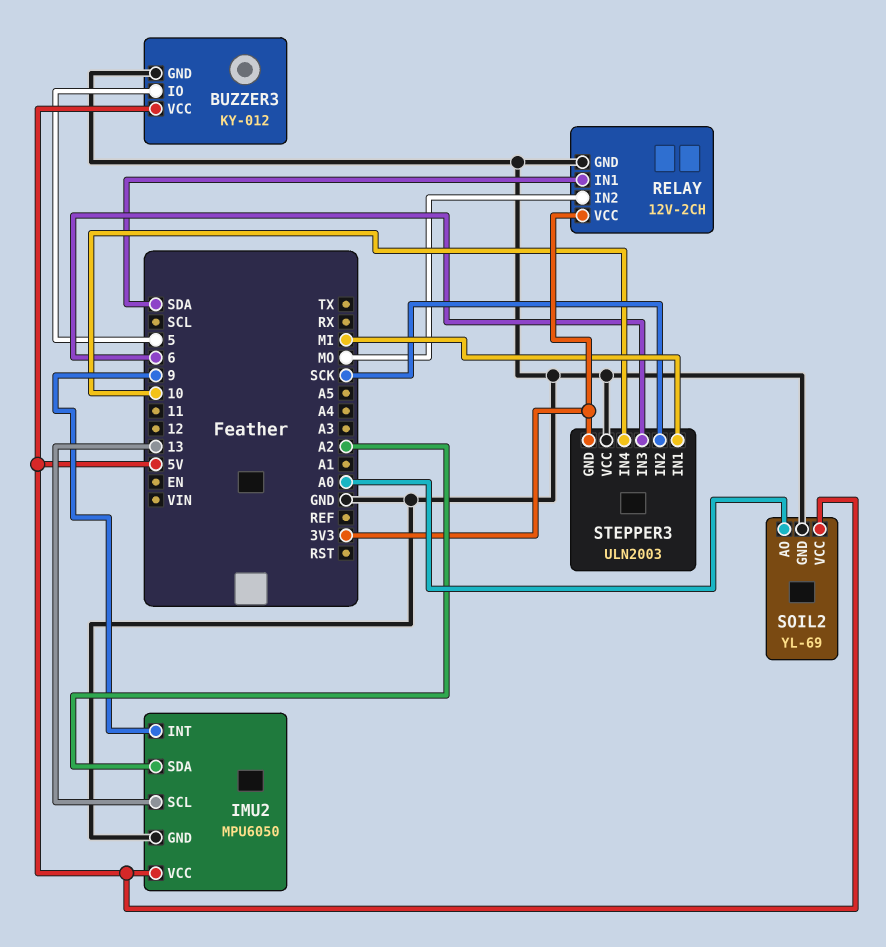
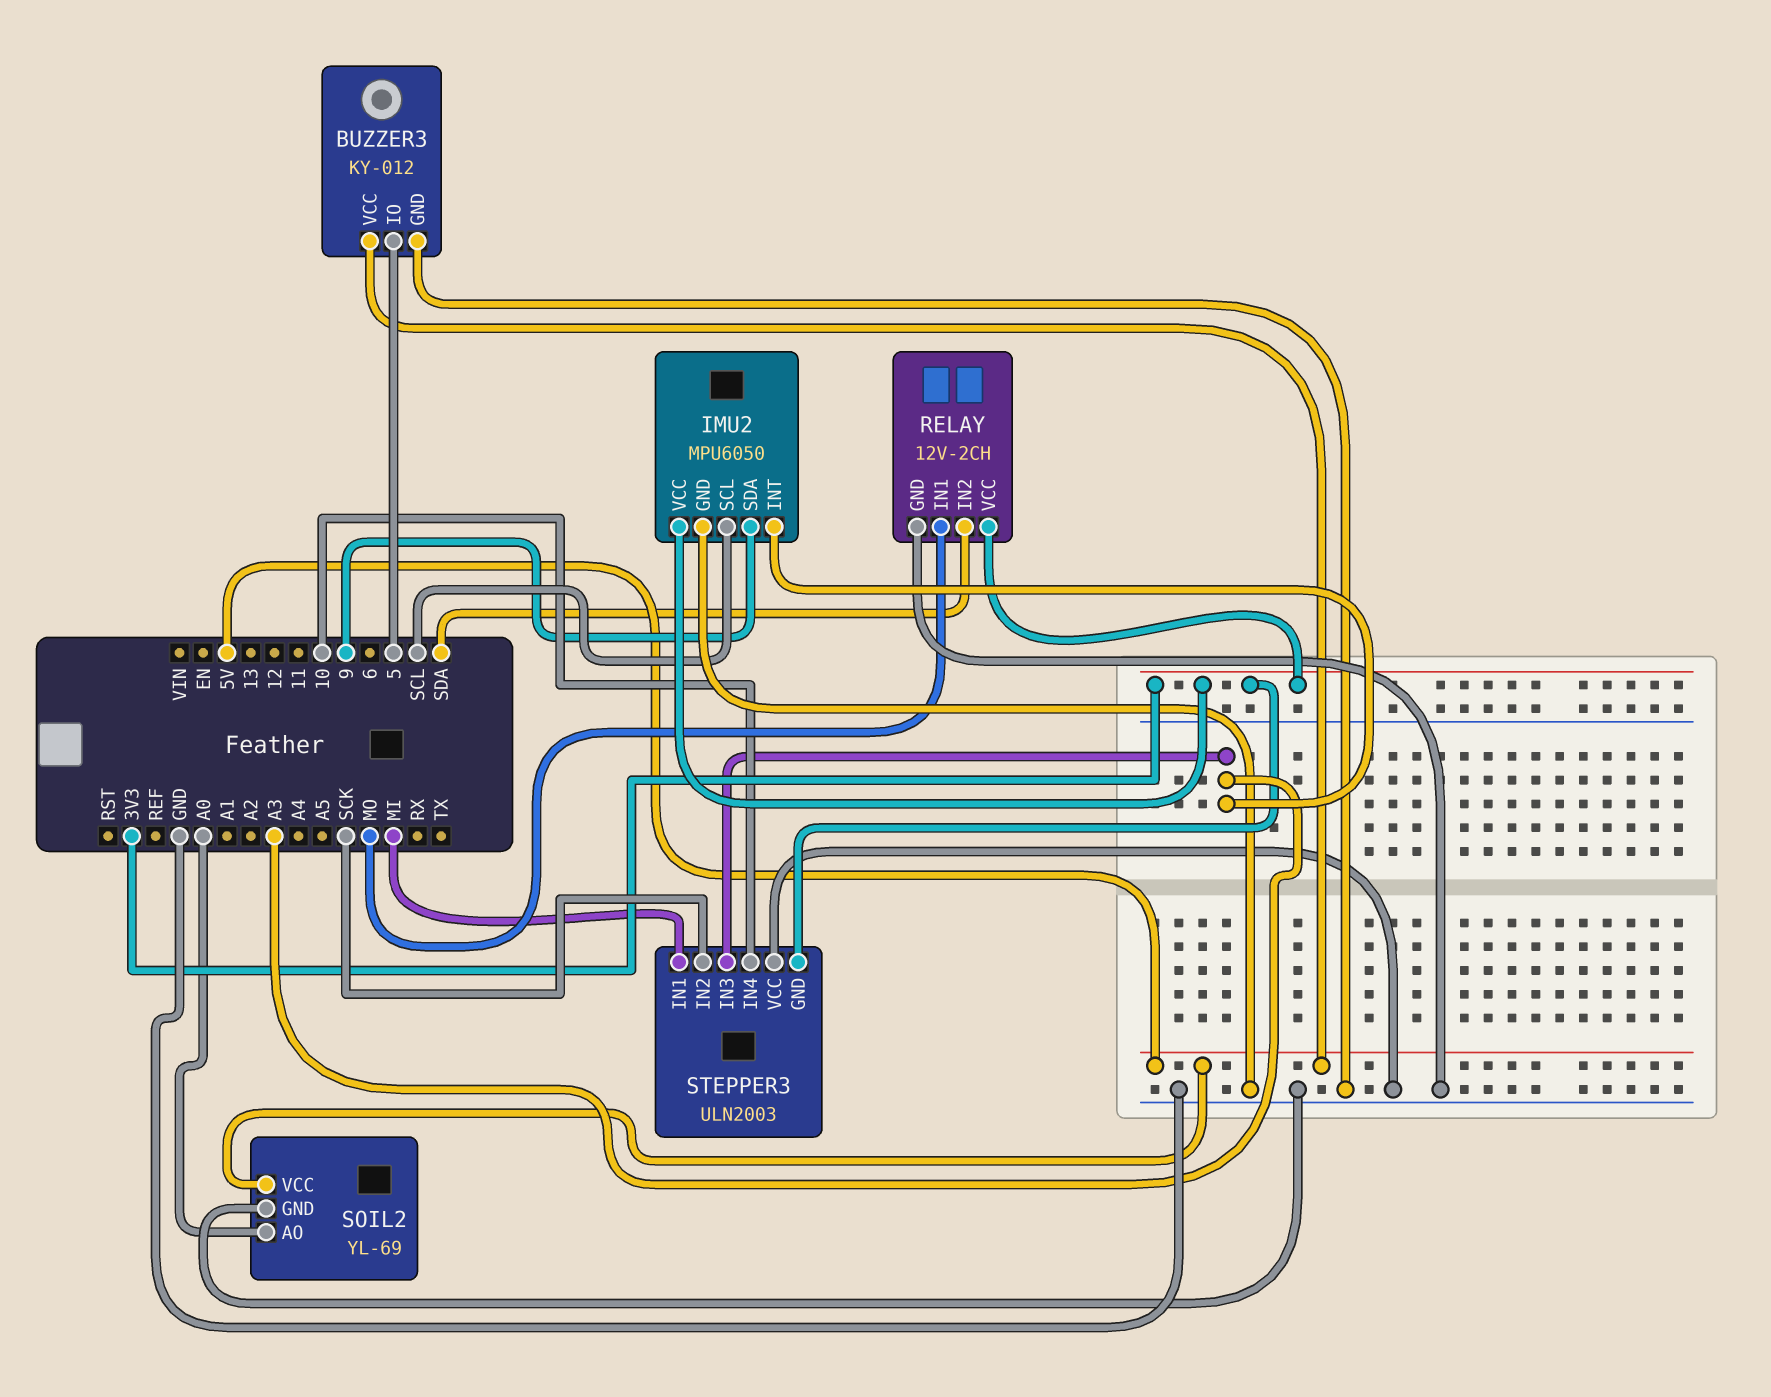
IMU2 pin INT: 9 -> A3
IMU2 pin SCL: 13 -> SCL
IMU2 pin SDA: A2 -> 9
IMU2 pin VCC: 5V -> 3V3
RELAY pin IN1: SDA -> MO
RELAY pin IN2: MO -> SDA
STEPPER3 pin IN3: 6 -> A3

